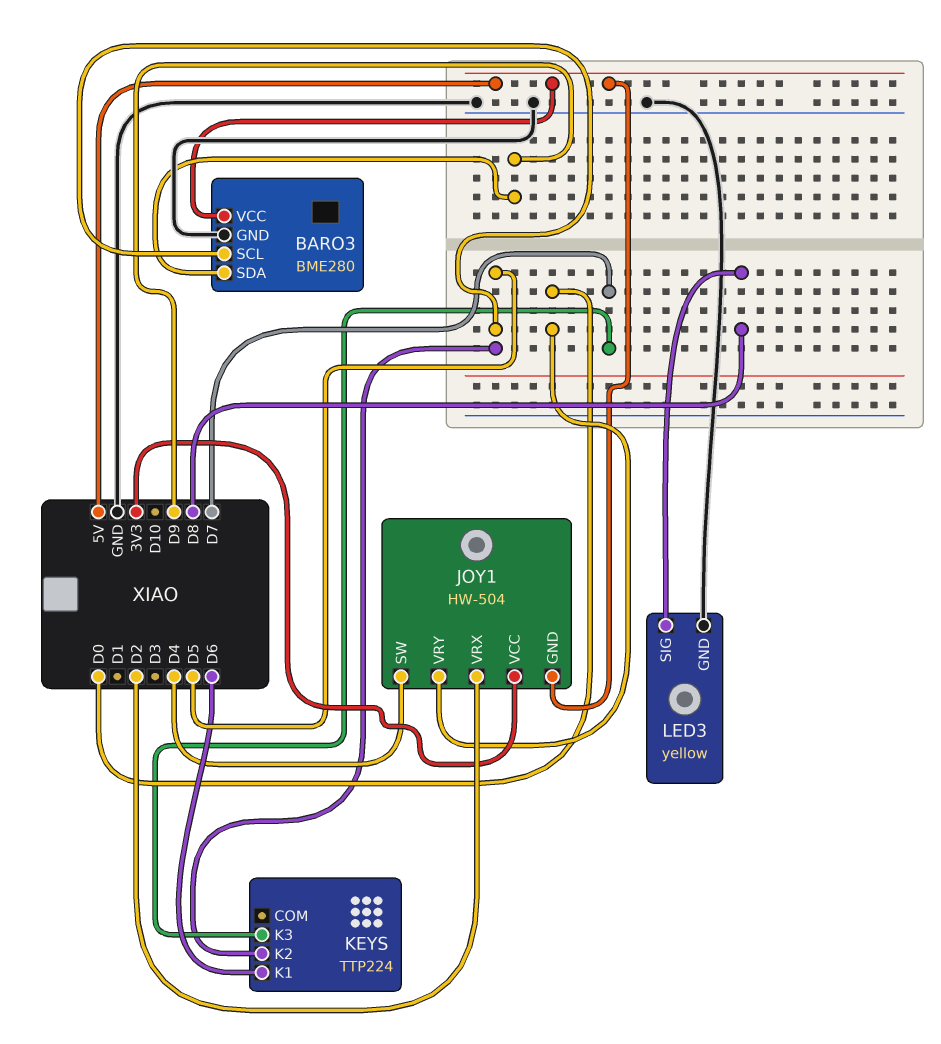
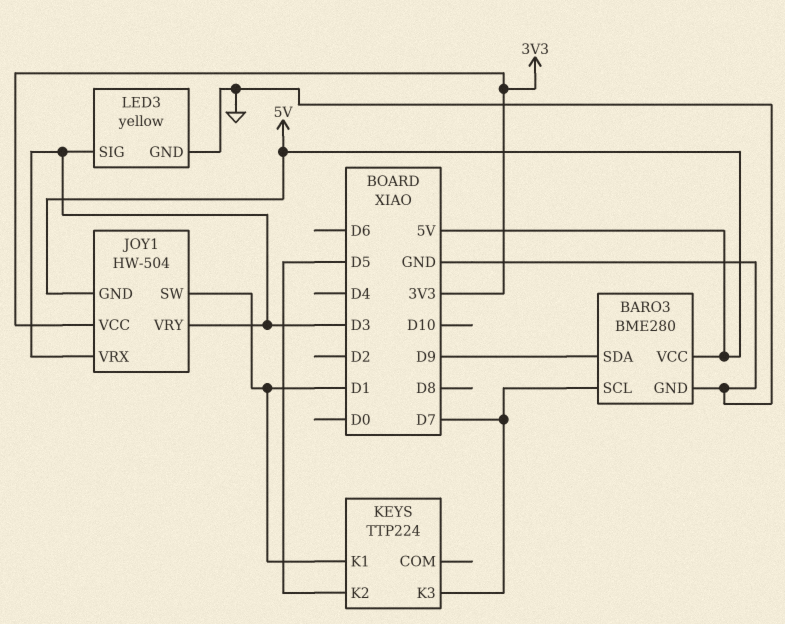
BARO3 pin SCL: D5 -> D7
JOY1 pin SW: D4 -> D1
JOY1 pin VRX: D2 -> D3
JOY1 pin VRY: D0 -> D3
KEYS pin K1: D6 -> D1
LED3 pin SIG: D8 -> D3

